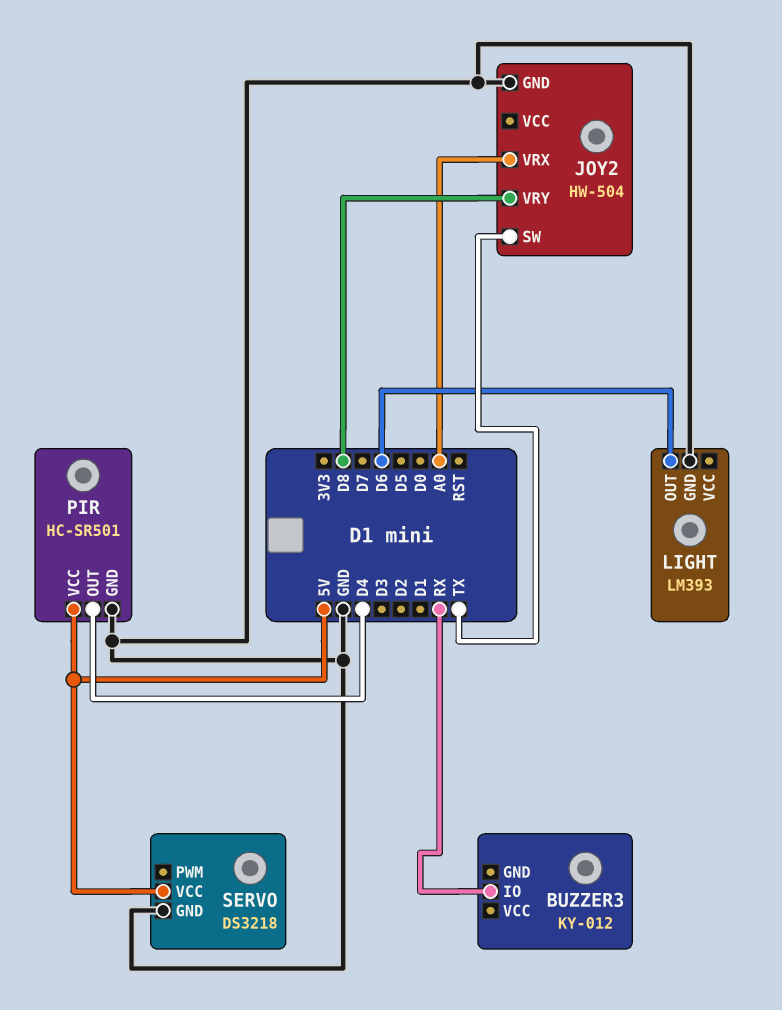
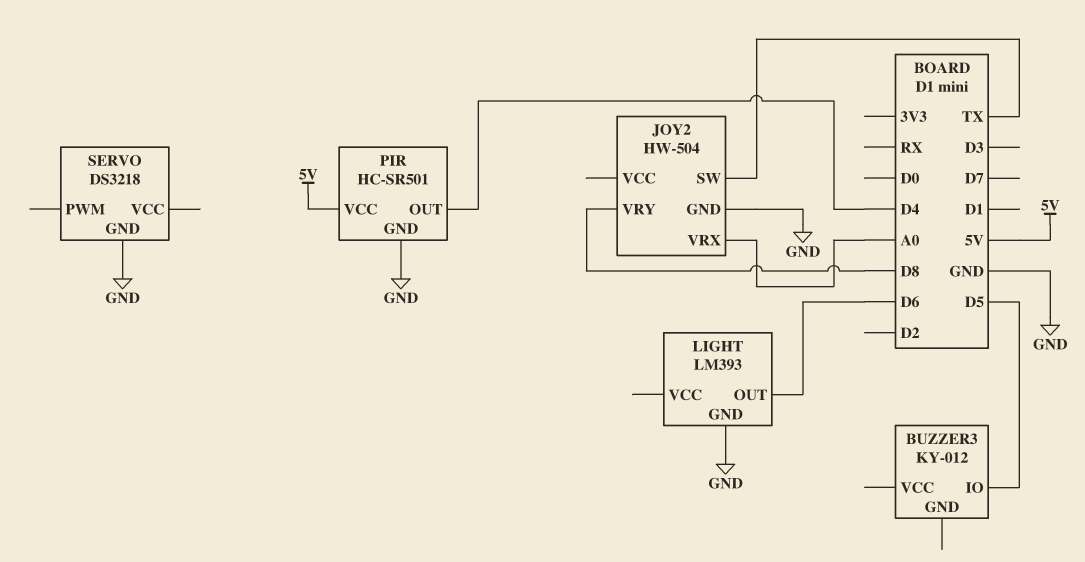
BUZZER3 pin IO: RX -> D5
SERVO pin VCC: 5V -> none

